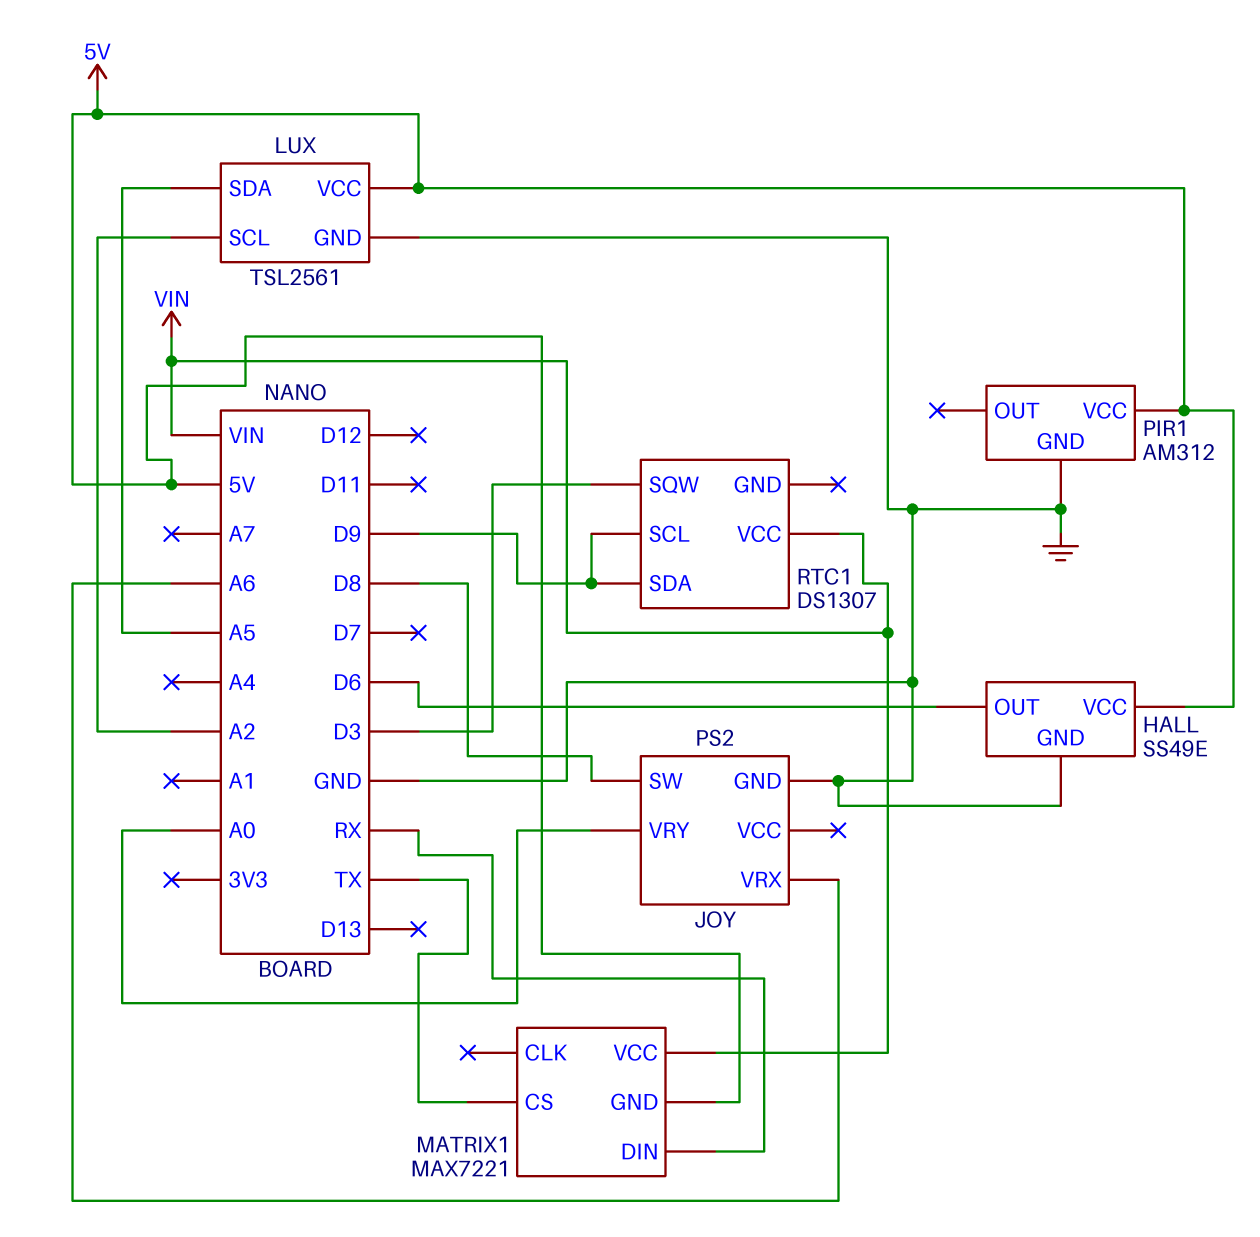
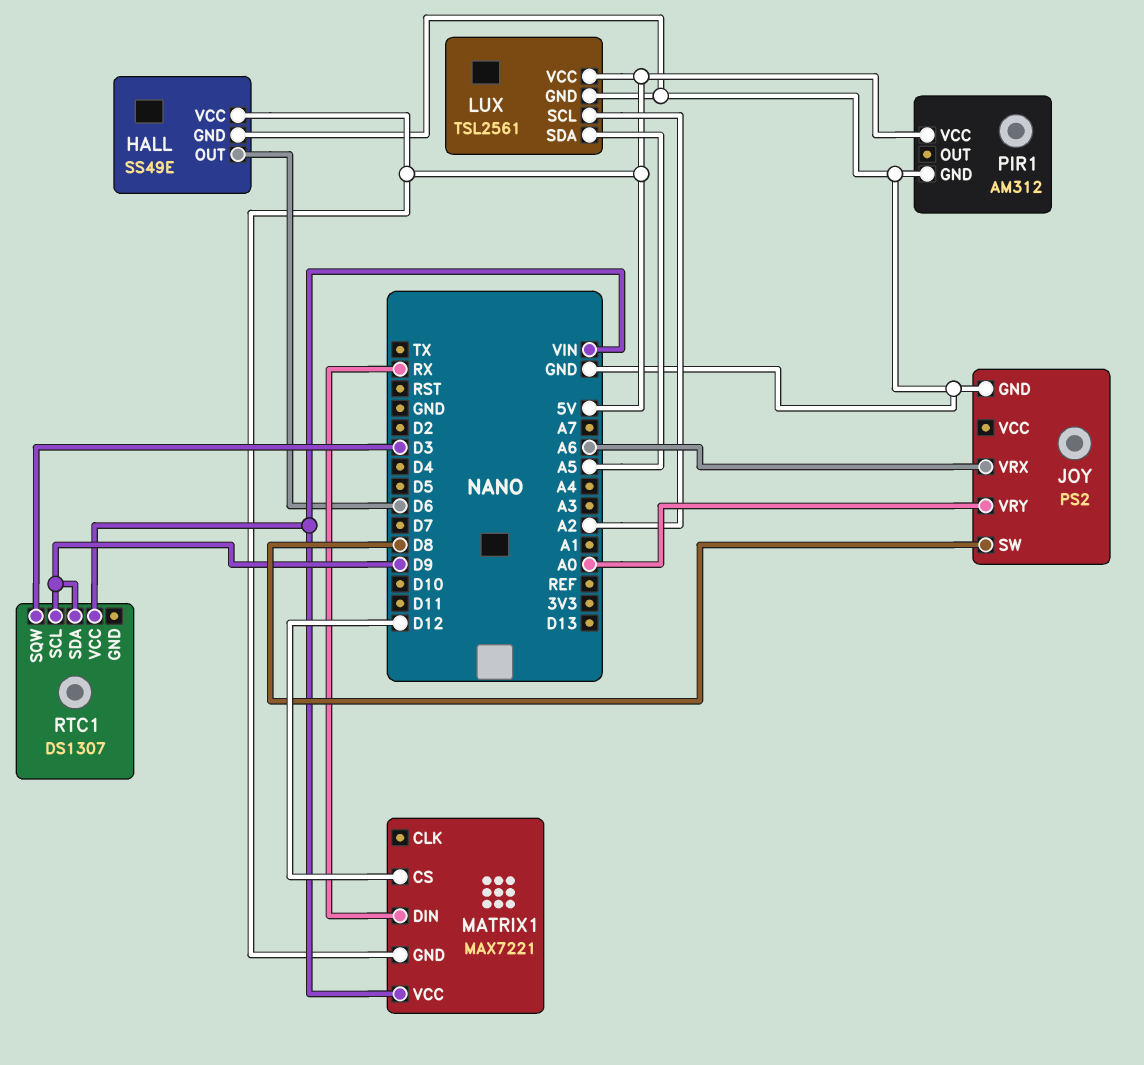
MATRIX1 pin CS: TX -> D12

